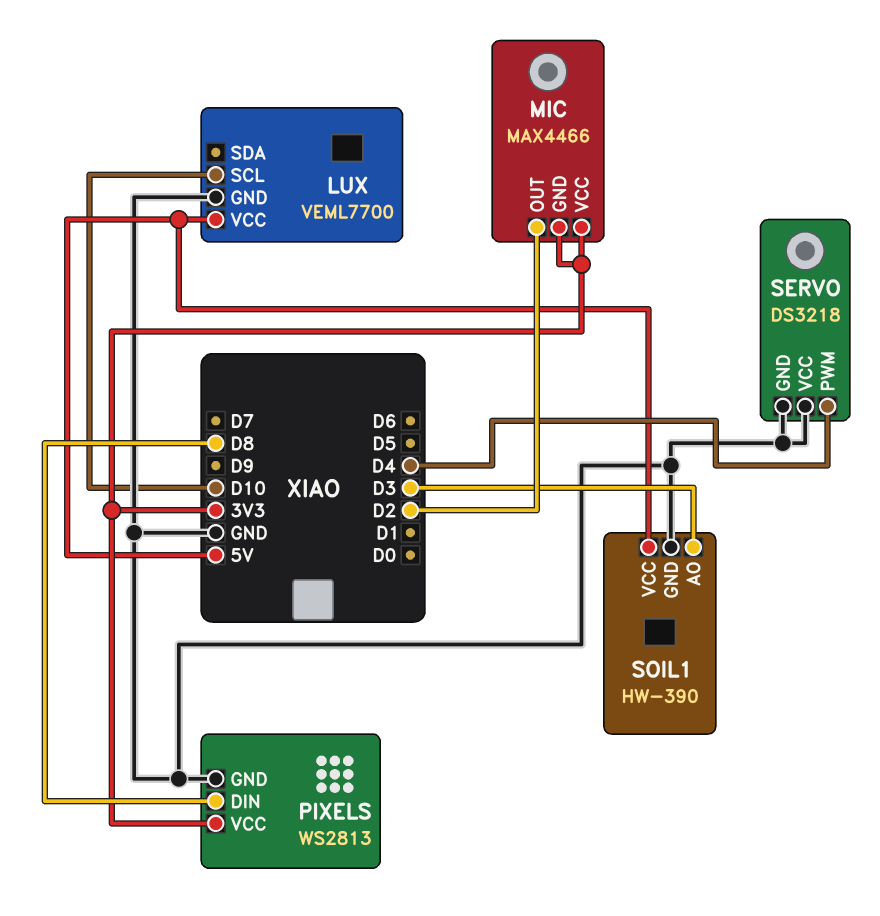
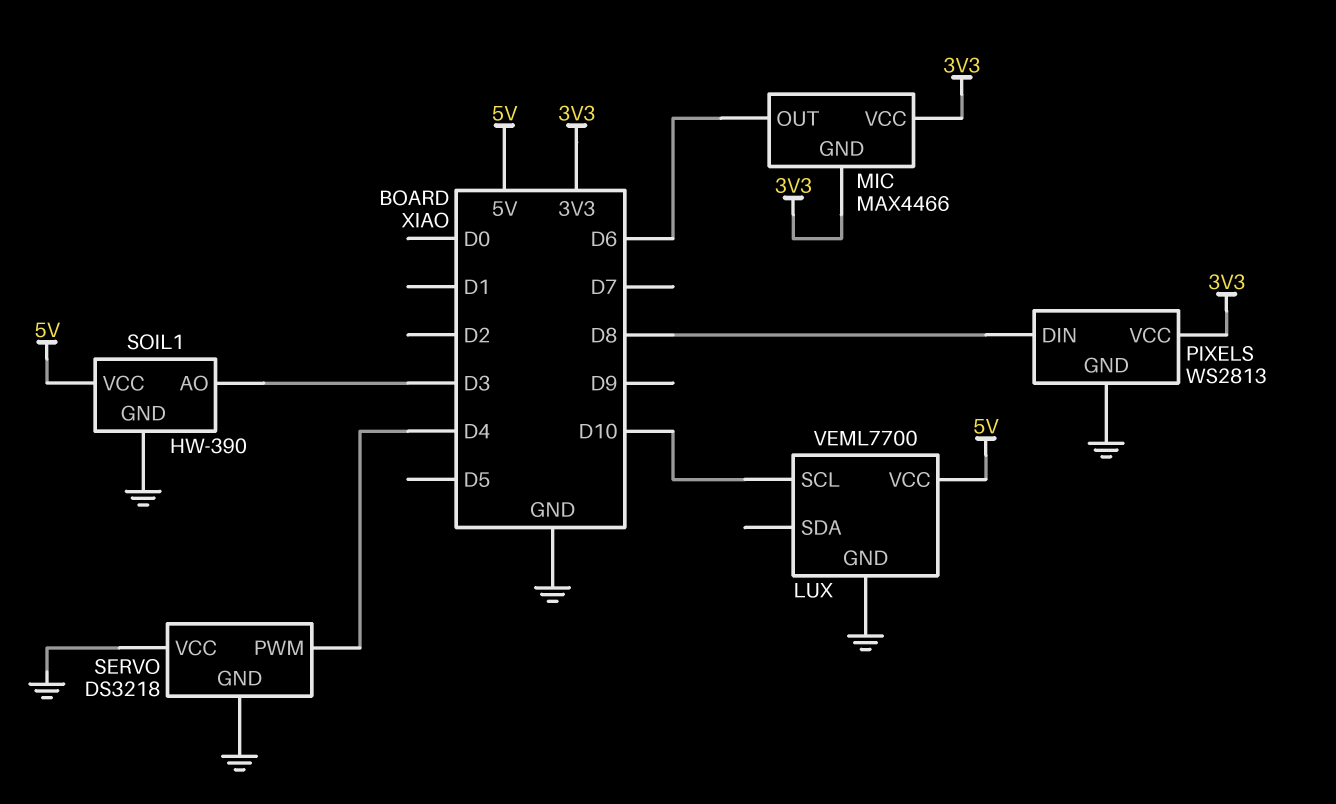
MIC pin OUT: D2 -> D6

